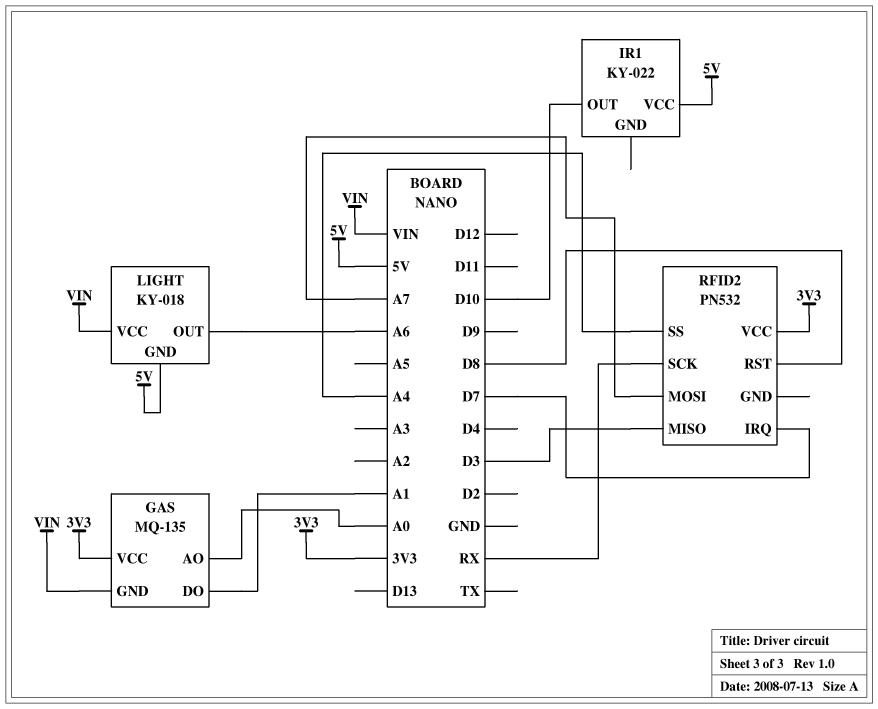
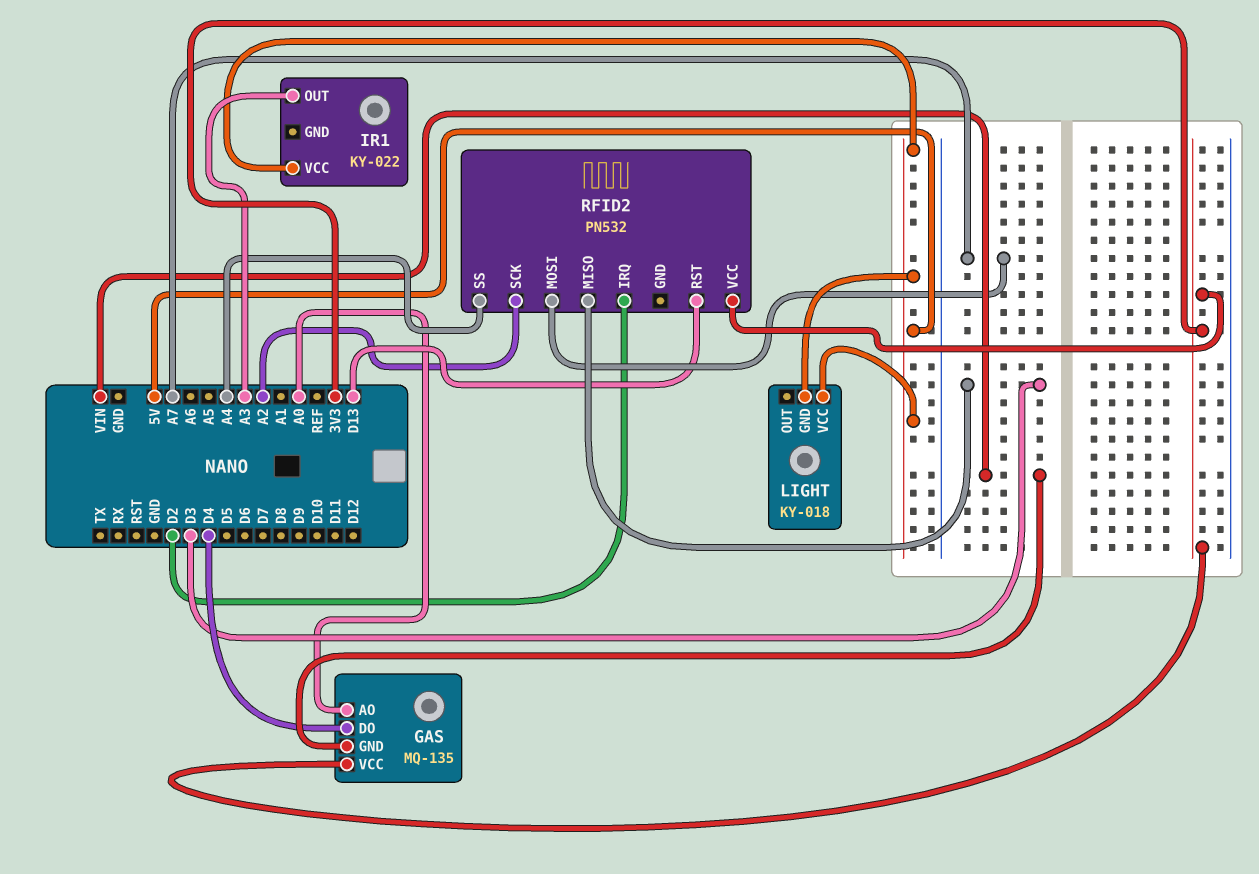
GAS pin DO: A1 -> D4
IR1 pin OUT: D10 -> A3
LIGHT pin OUT: A6 -> none
LIGHT pin VCC: VIN -> 5V
RFID2 pin IRQ: D7 -> D2
RFID2 pin RST: D8 -> D13
RFID2 pin SCK: RX -> A2

